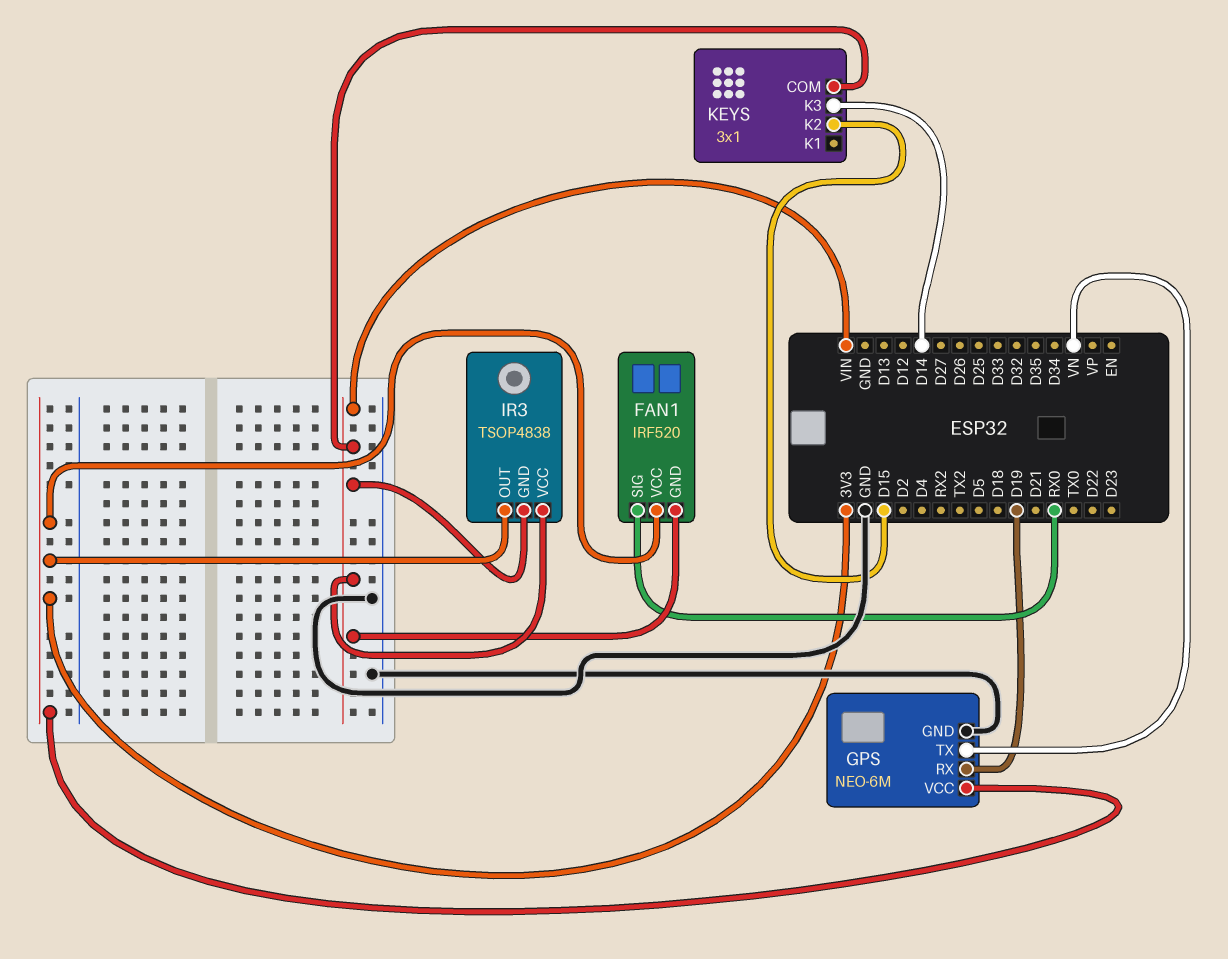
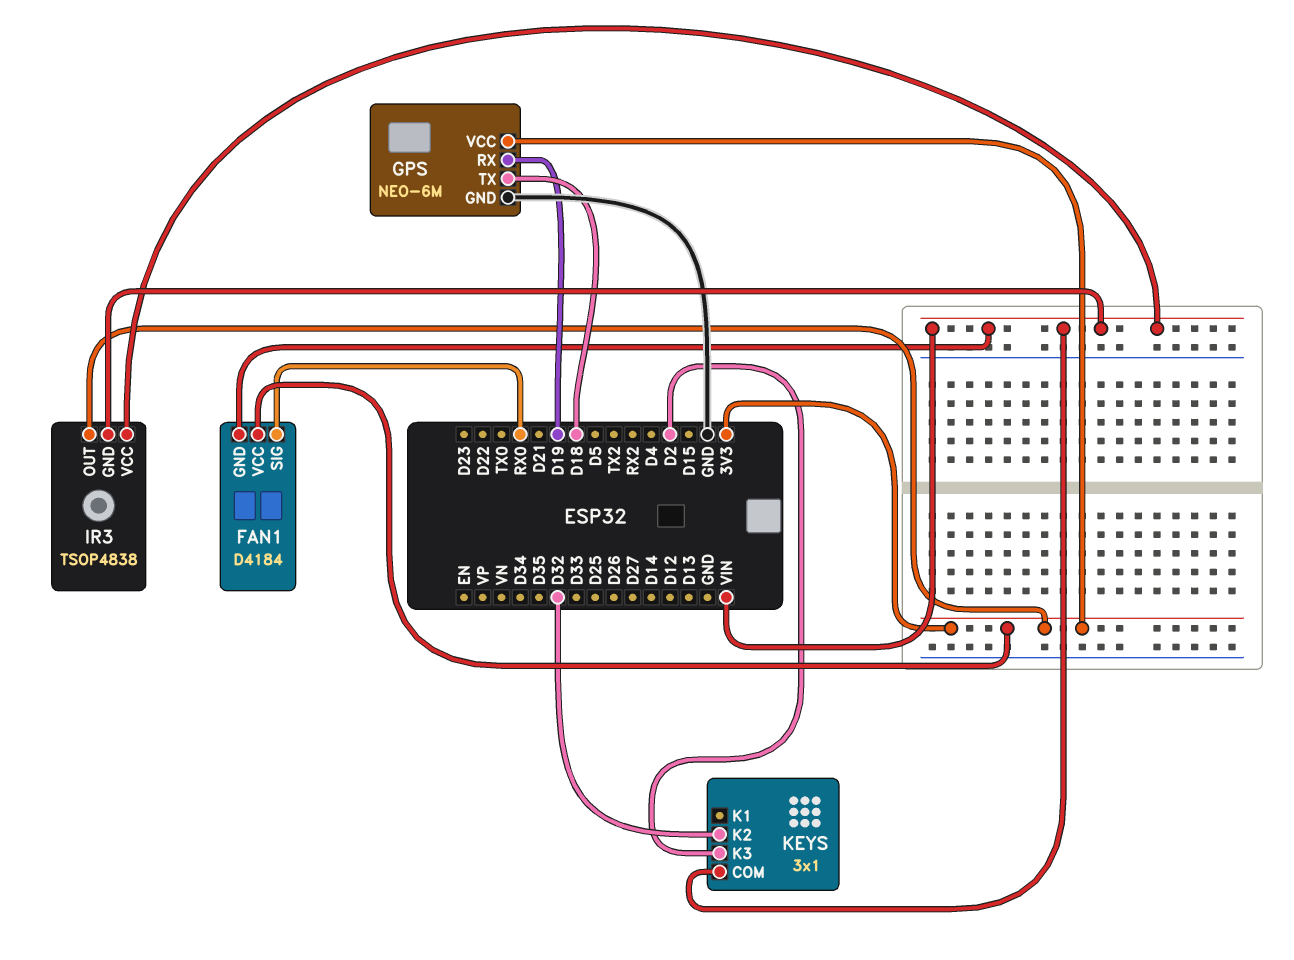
FAN1: IRF520 -> D4184
GPS pin TX: VN -> D18
KEYS pin K2: D15 -> D32
KEYS pin K3: D14 -> D2

